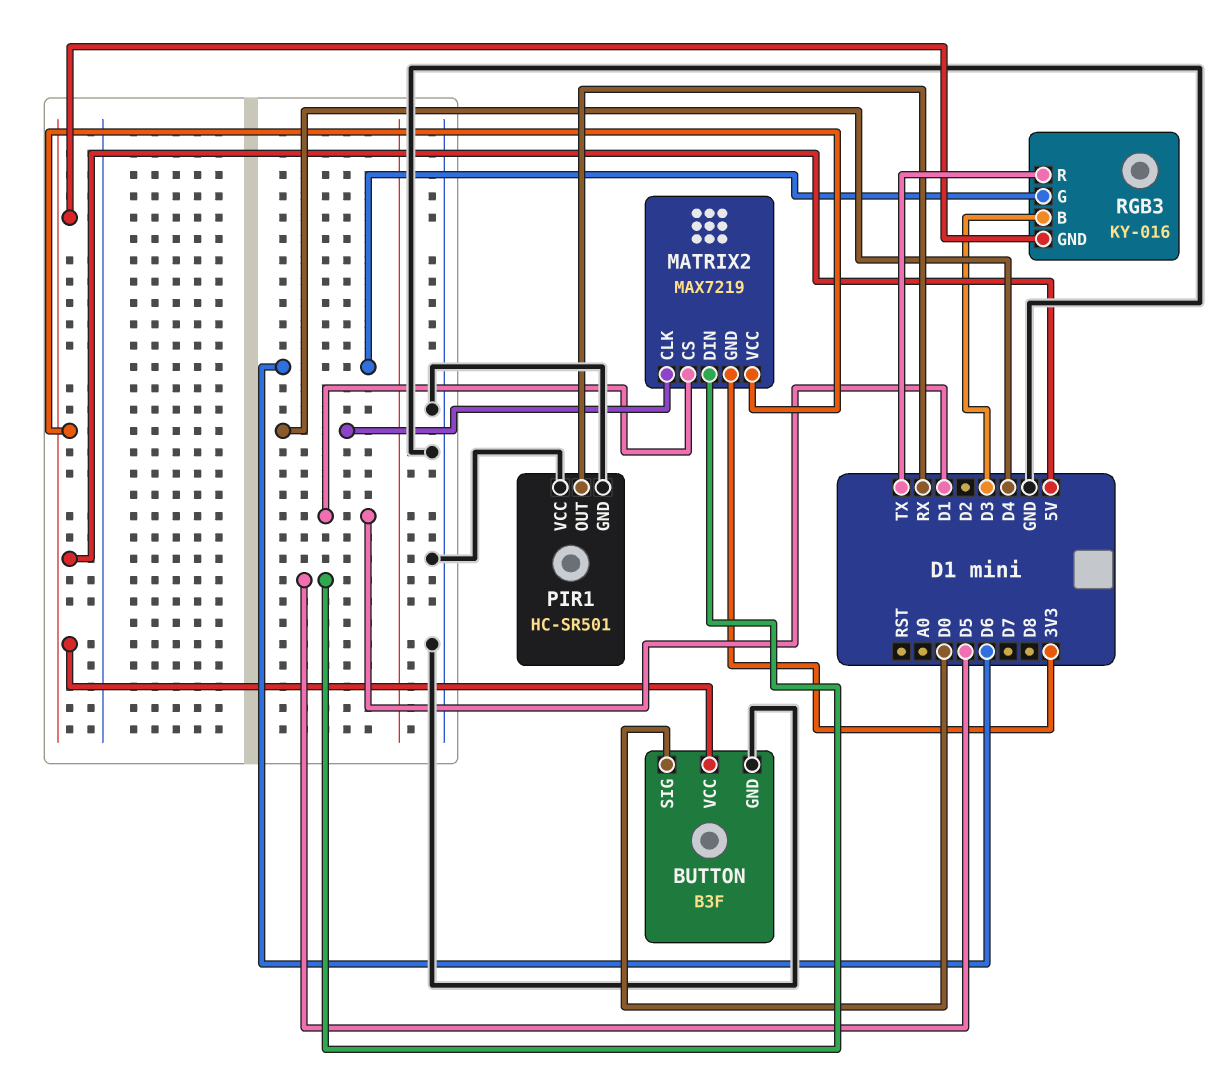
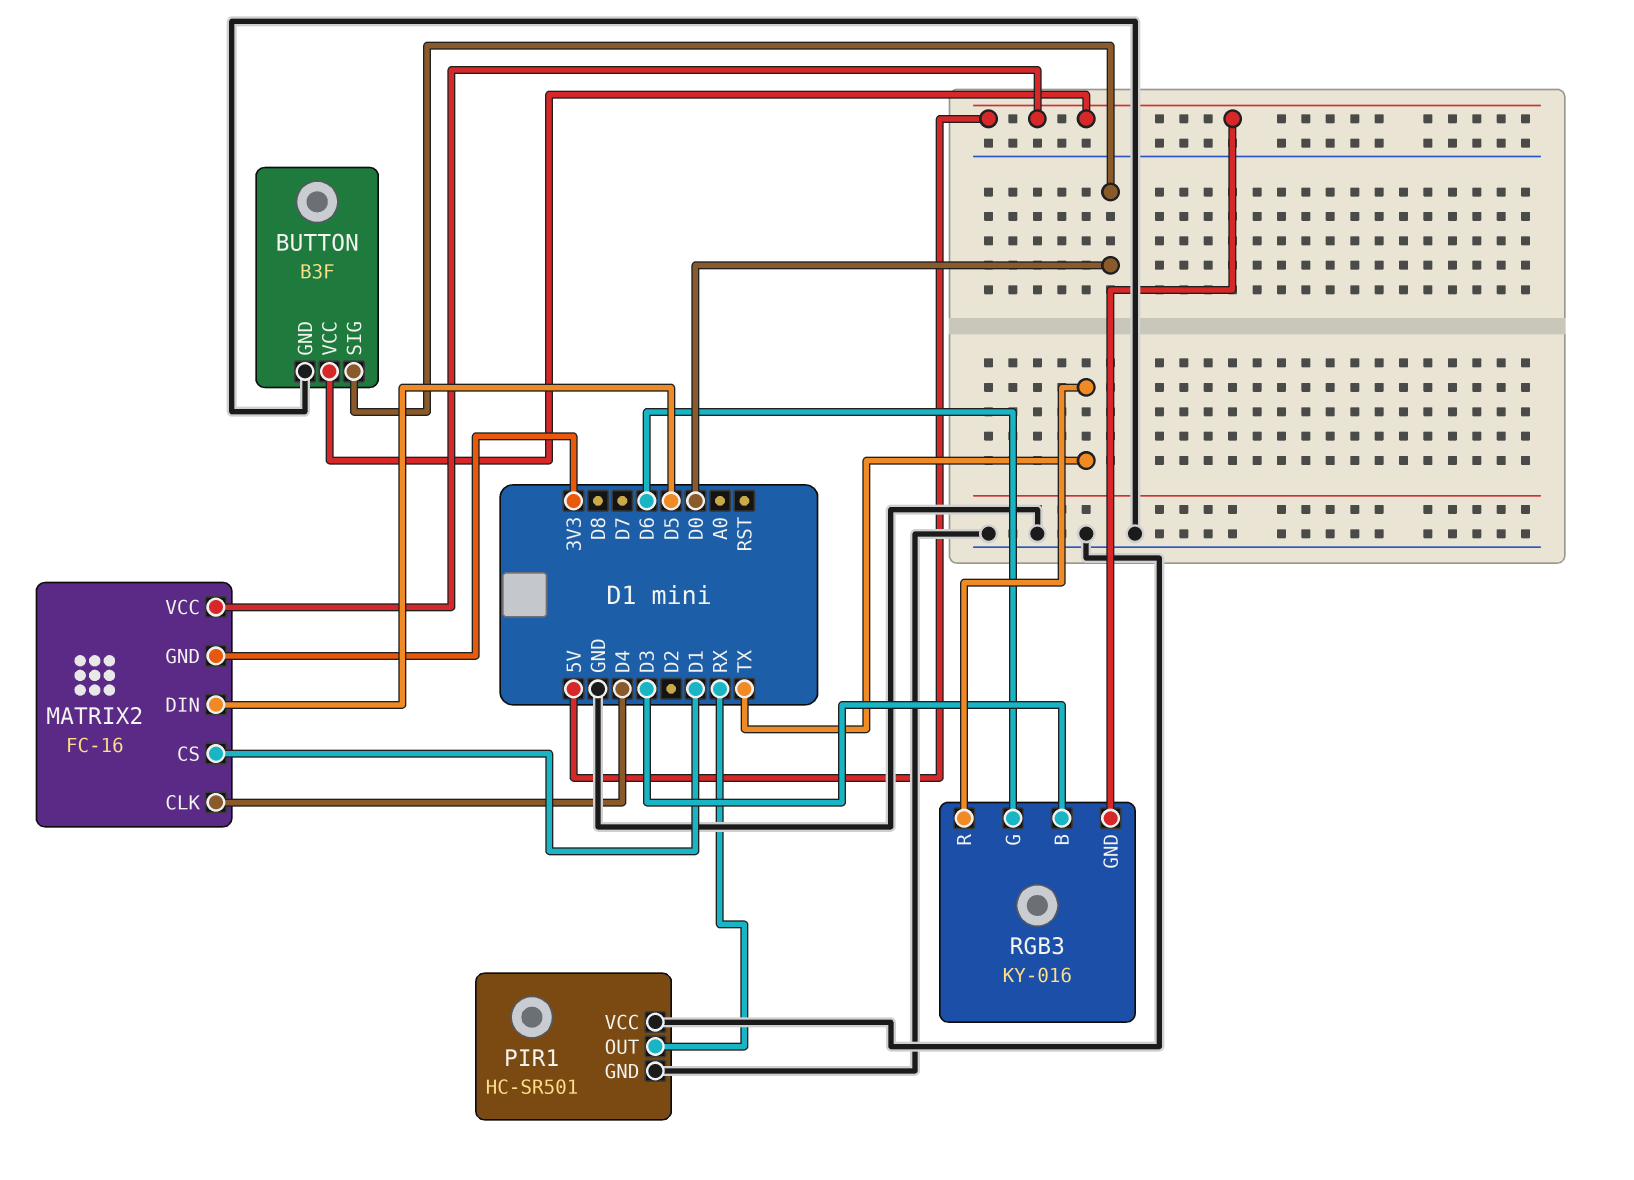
MATRIX2: MAX7219 -> FC-16

